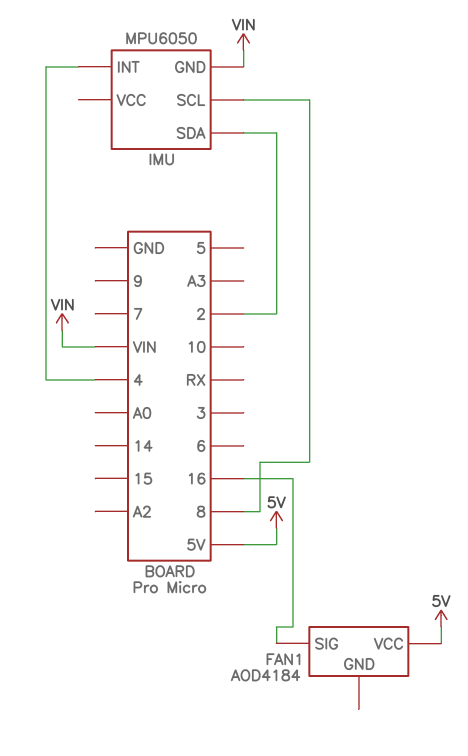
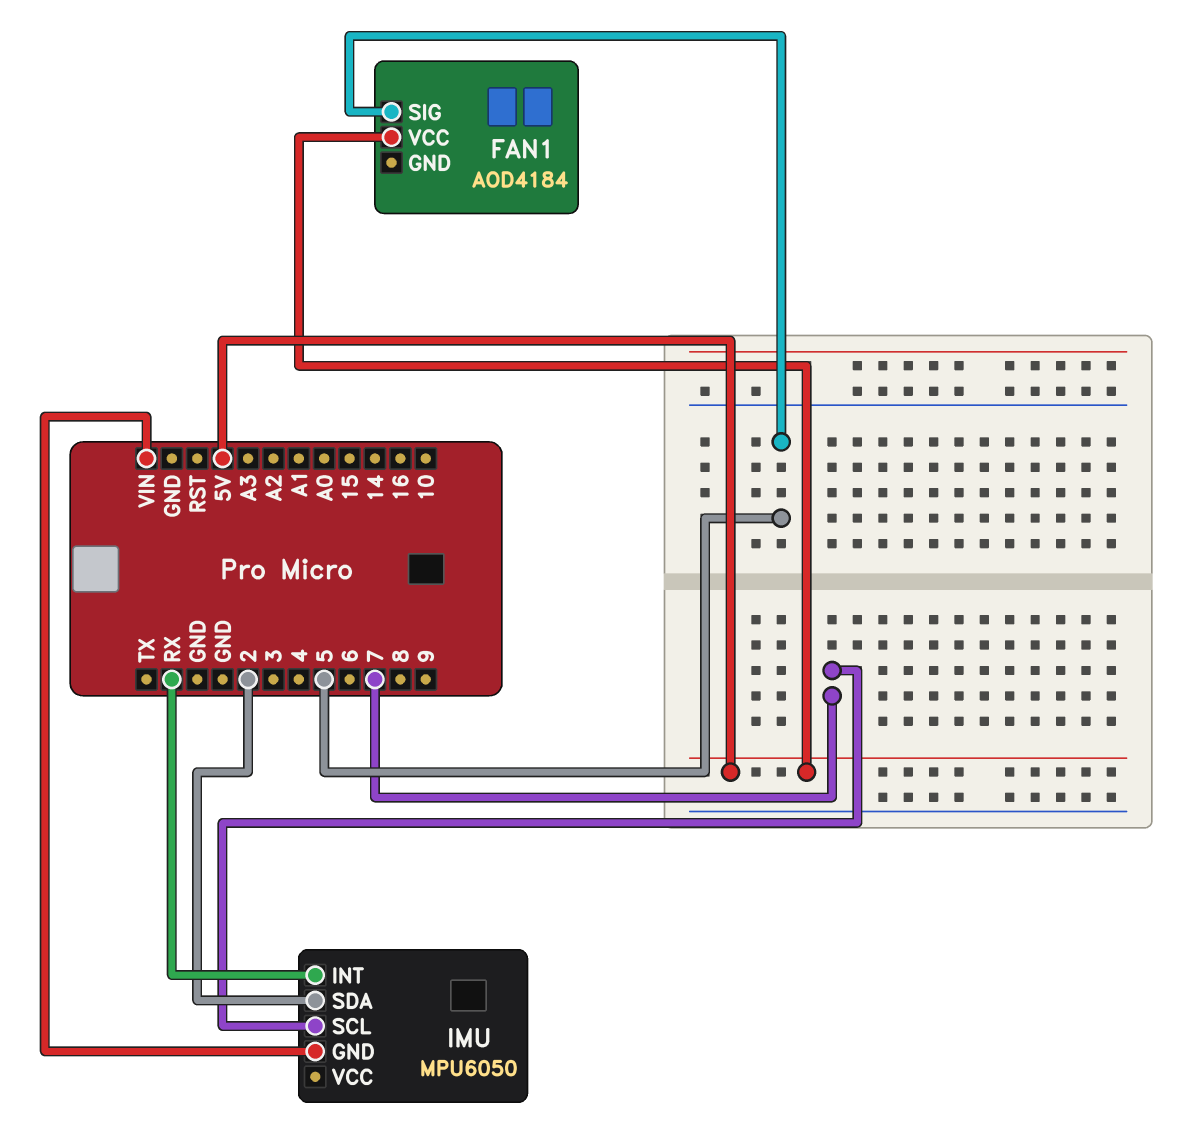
FAN1 pin SIG: 16 -> 5
IMU pin INT: 4 -> RX
IMU pin SCL: 8 -> 7

